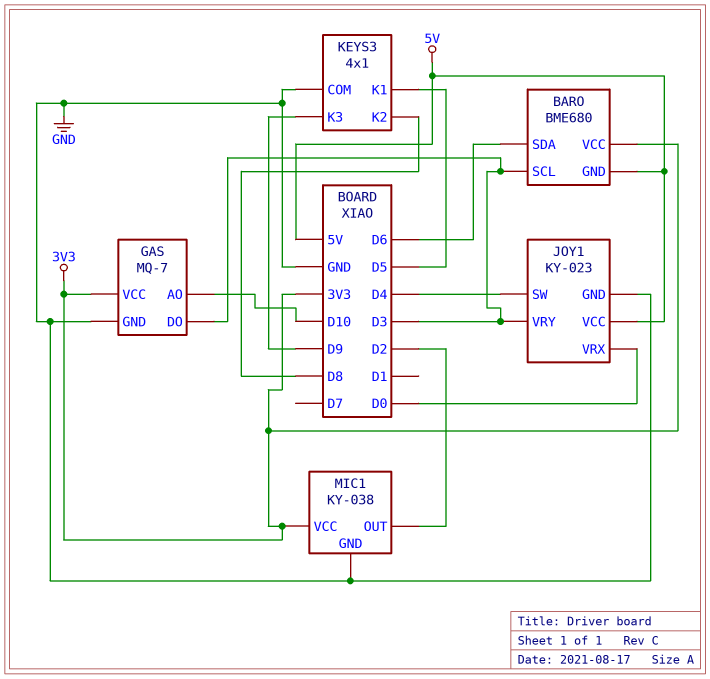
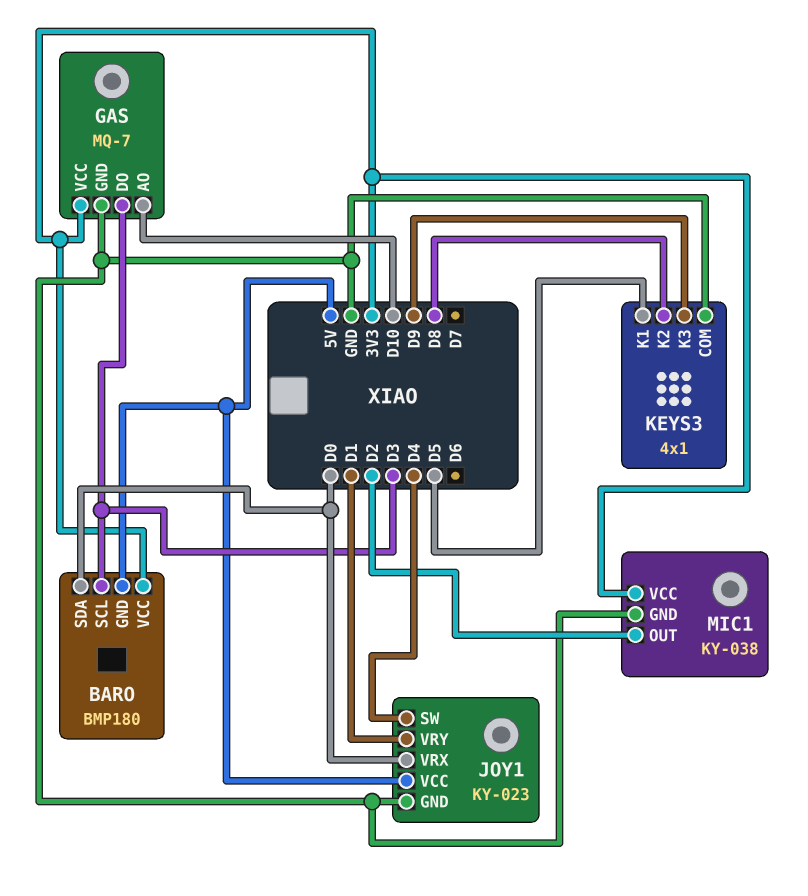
BARO: BME680 -> BMP180
BARO pin SDA: D6 -> D0
JOY1 pin VRY: D3 -> D1

